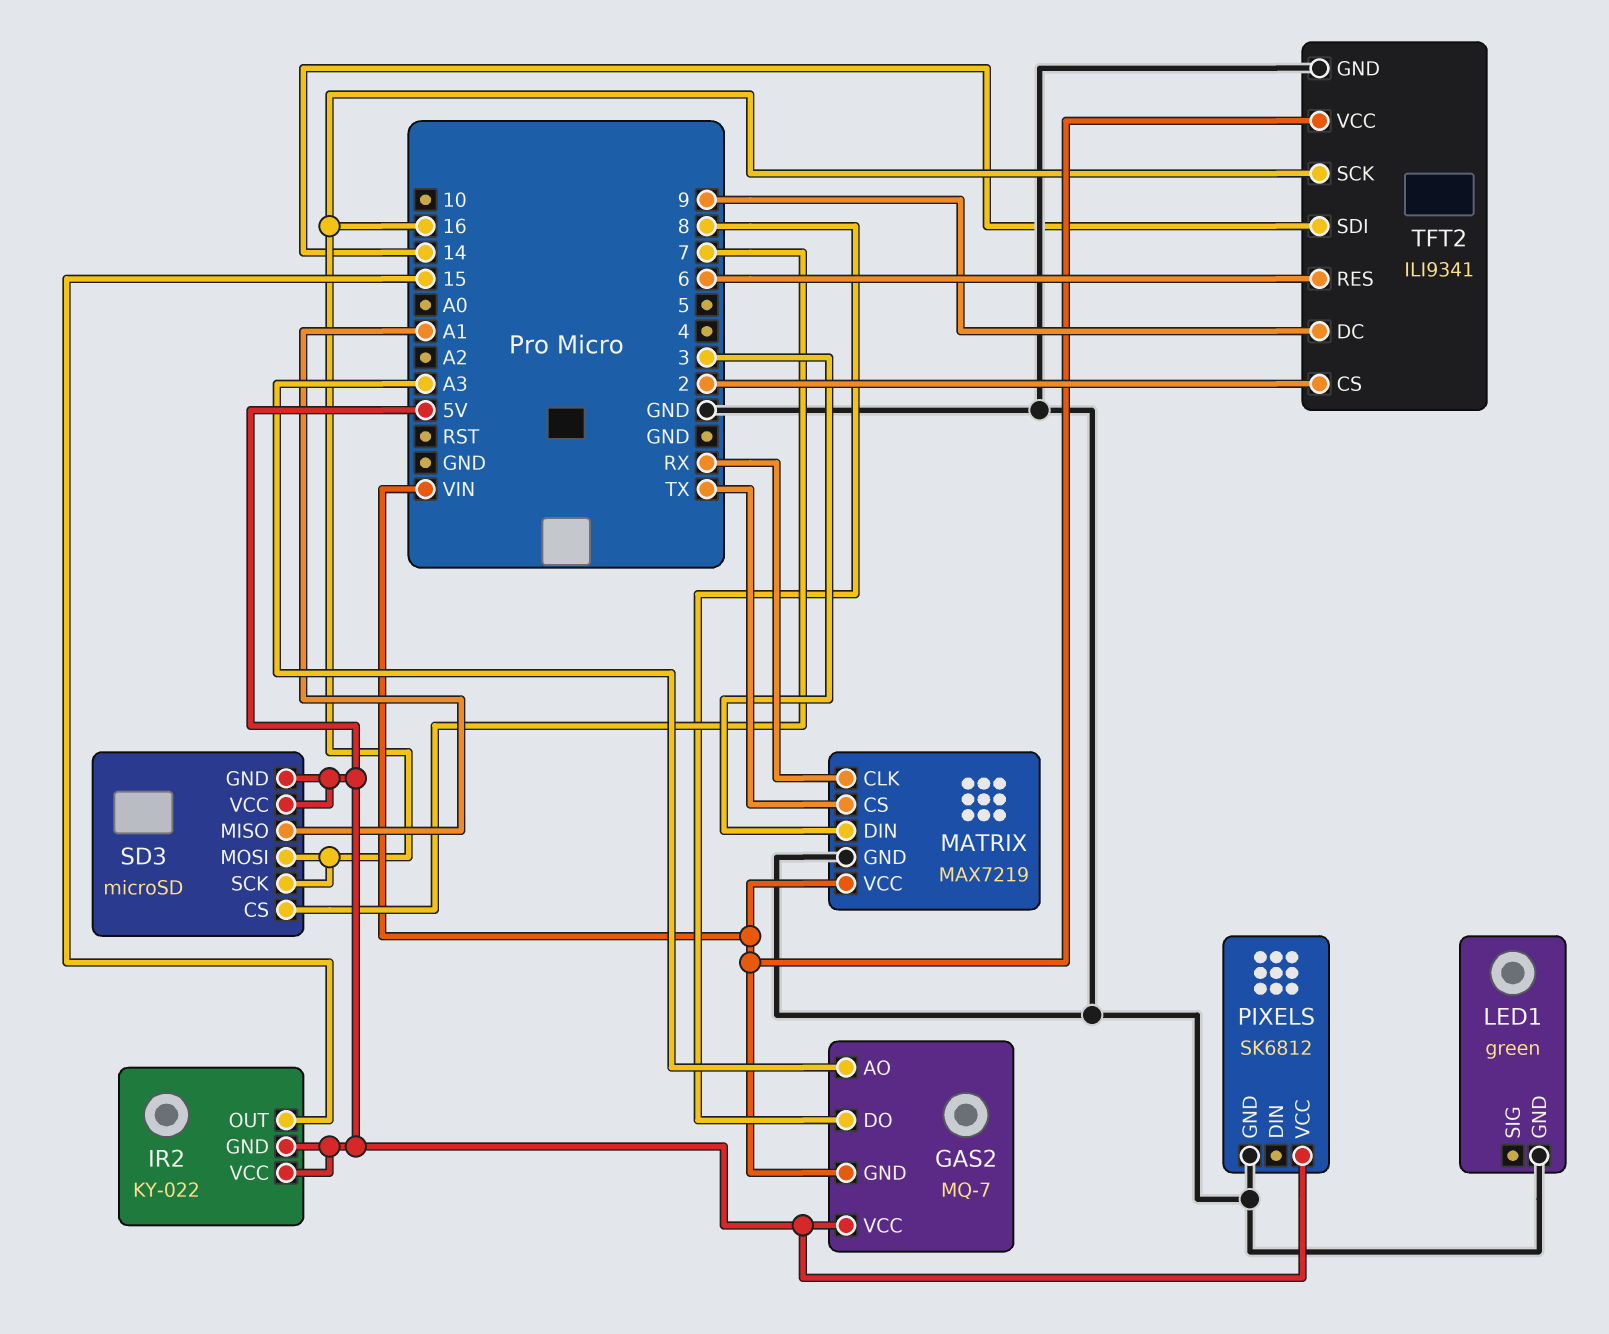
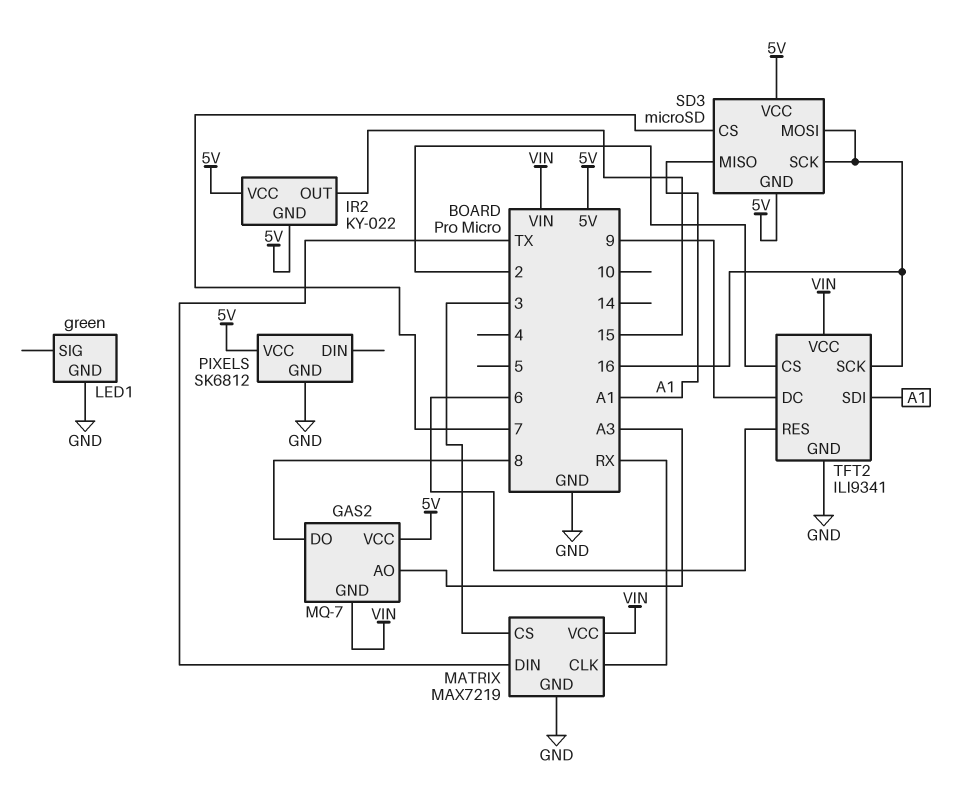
MATRIX pin CS: TX -> 3
MATRIX pin DIN: 3 -> TX
TFT2 pin SDI: 14 -> A1

